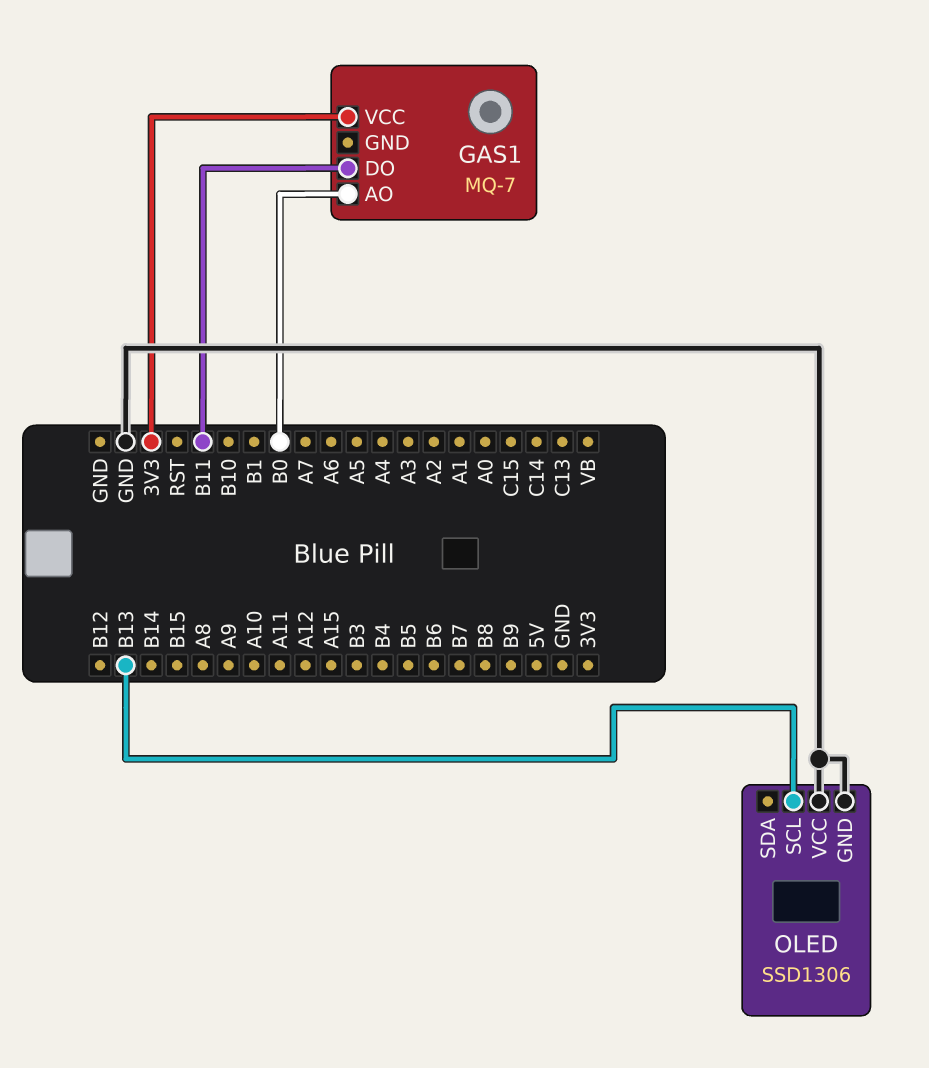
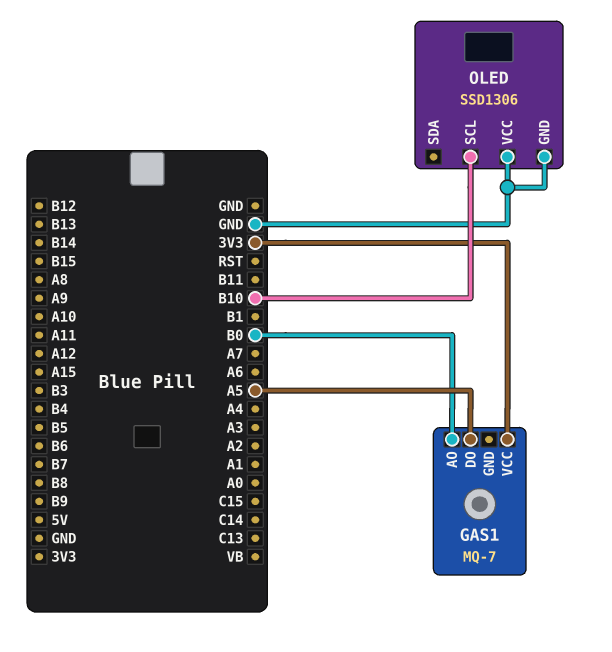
GAS1 pin DO: B11 -> A5
OLED pin SCL: B13 -> B10

